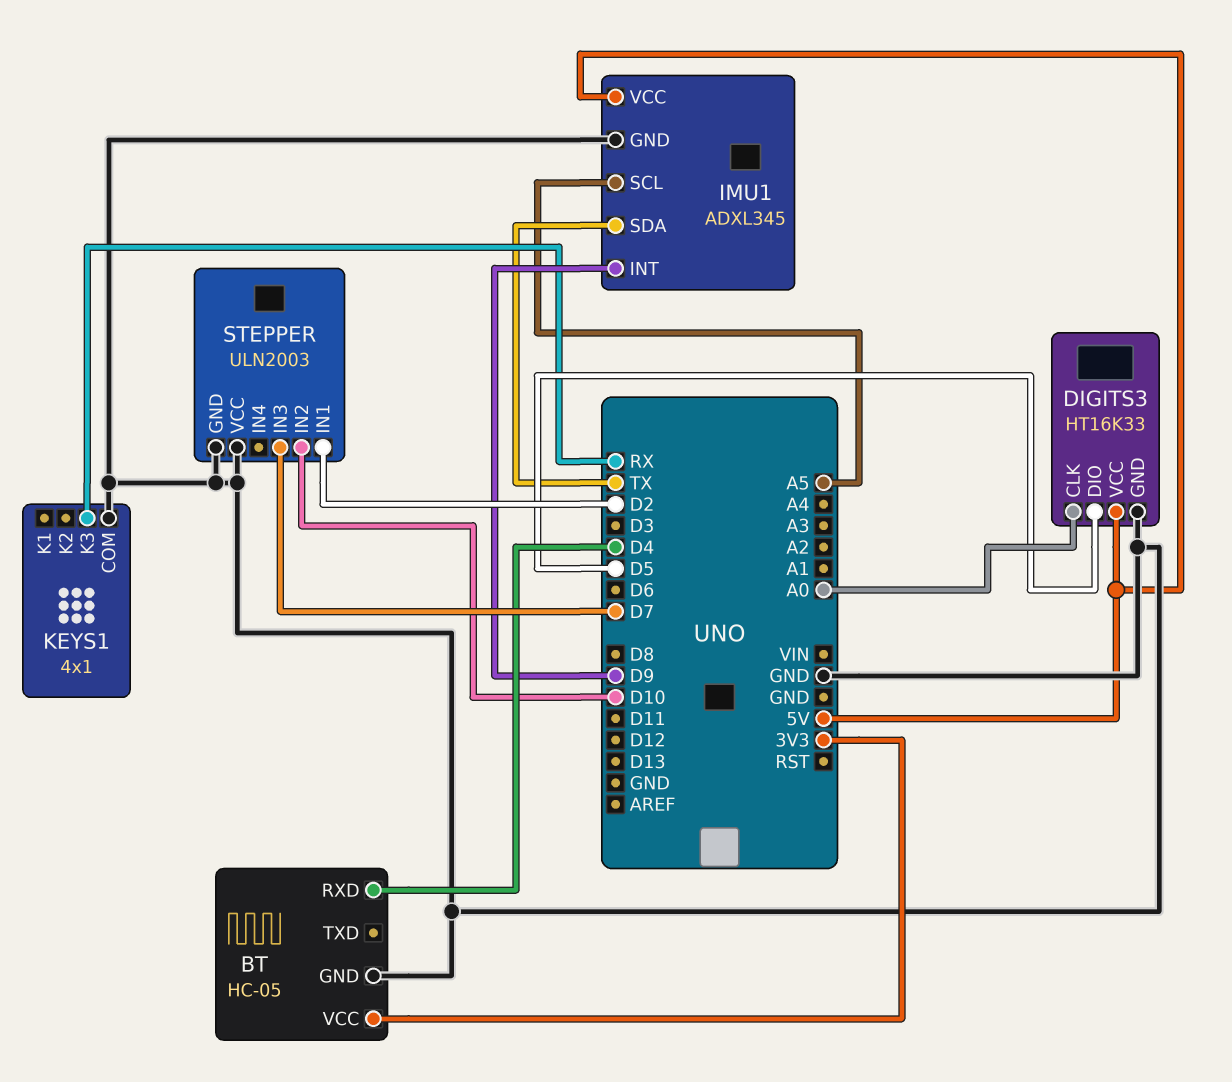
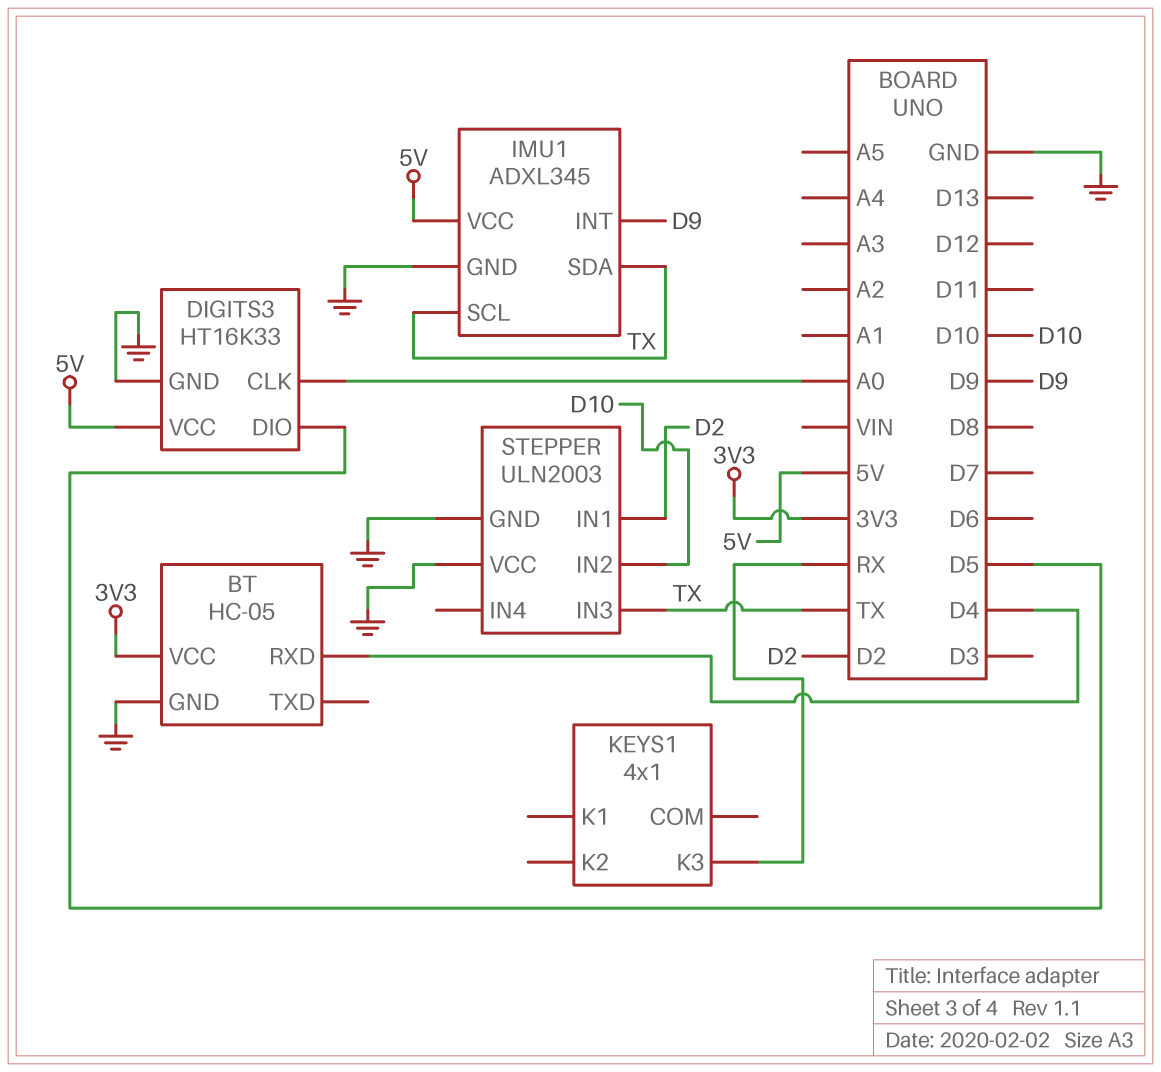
IMU1 pin SCL: A5 -> TX
KEYS1 pin COM: GND -> none
STEPPER pin IN3: D7 -> TX

